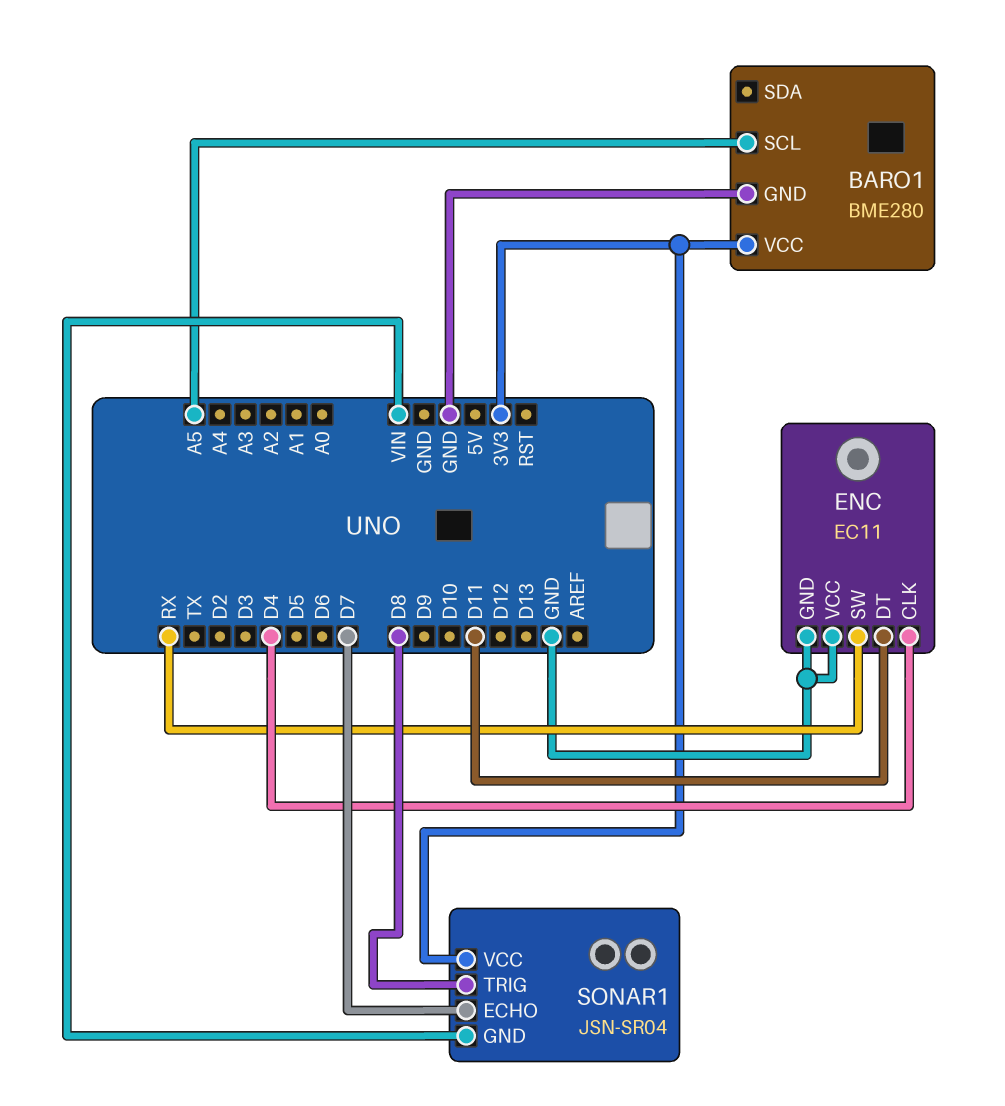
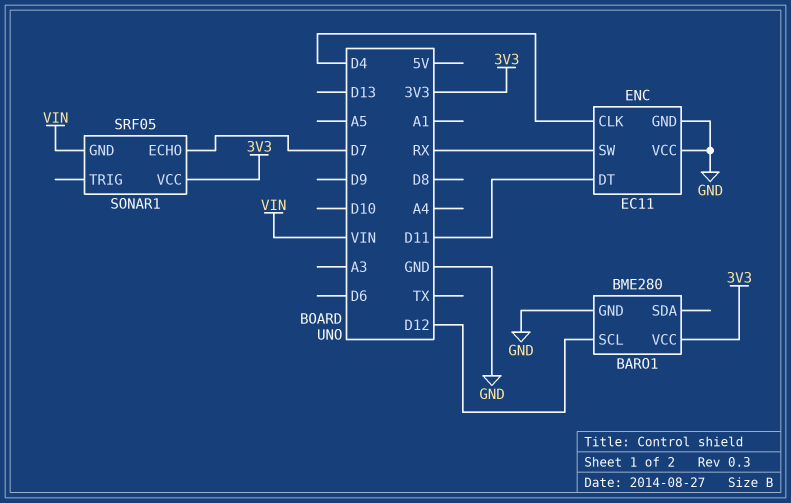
BARO1 pin SCL: A5 -> D12
SONAR1: JSN-SR04 -> SRF05
SONAR1 pin TRIG: D8 -> none

